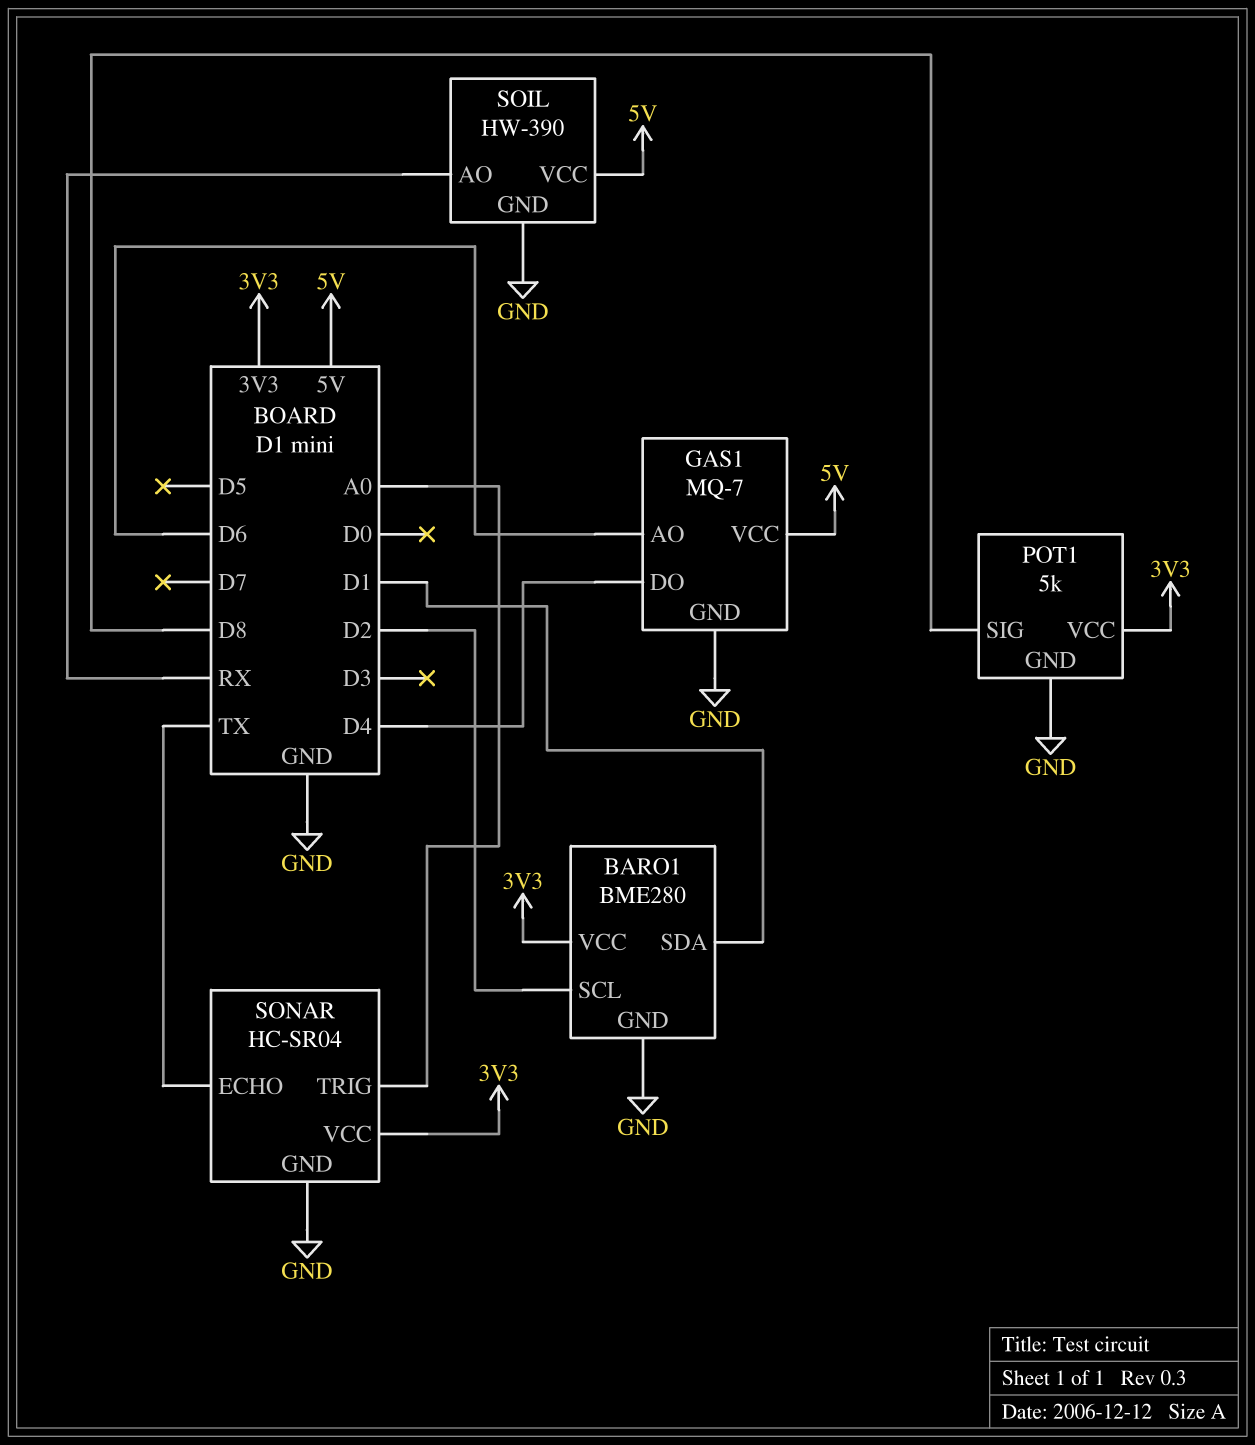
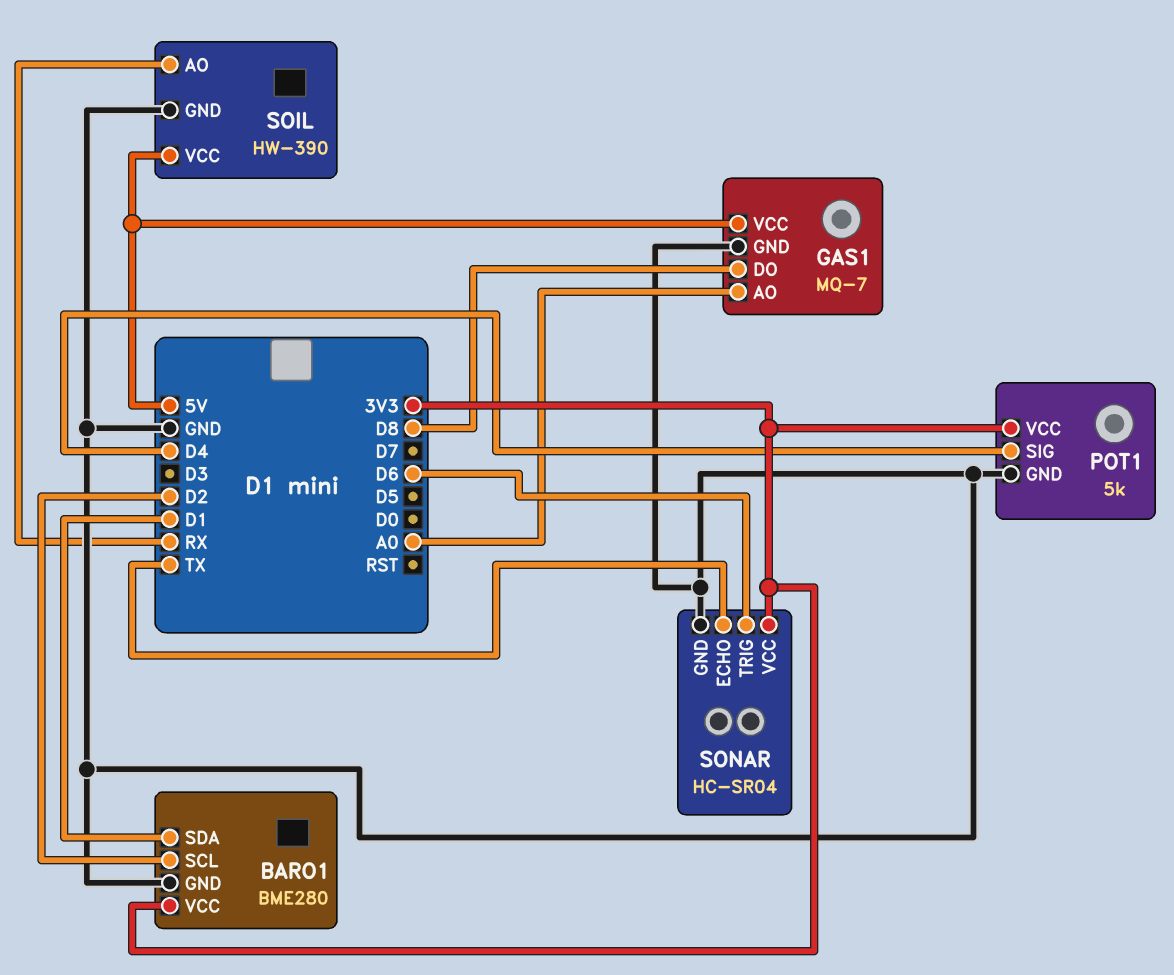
GAS1 pin AO: D6 -> A0
GAS1 pin DO: D4 -> D8
POT1 pin SIG: D8 -> D4
SONAR pin TRIG: A0 -> D6

